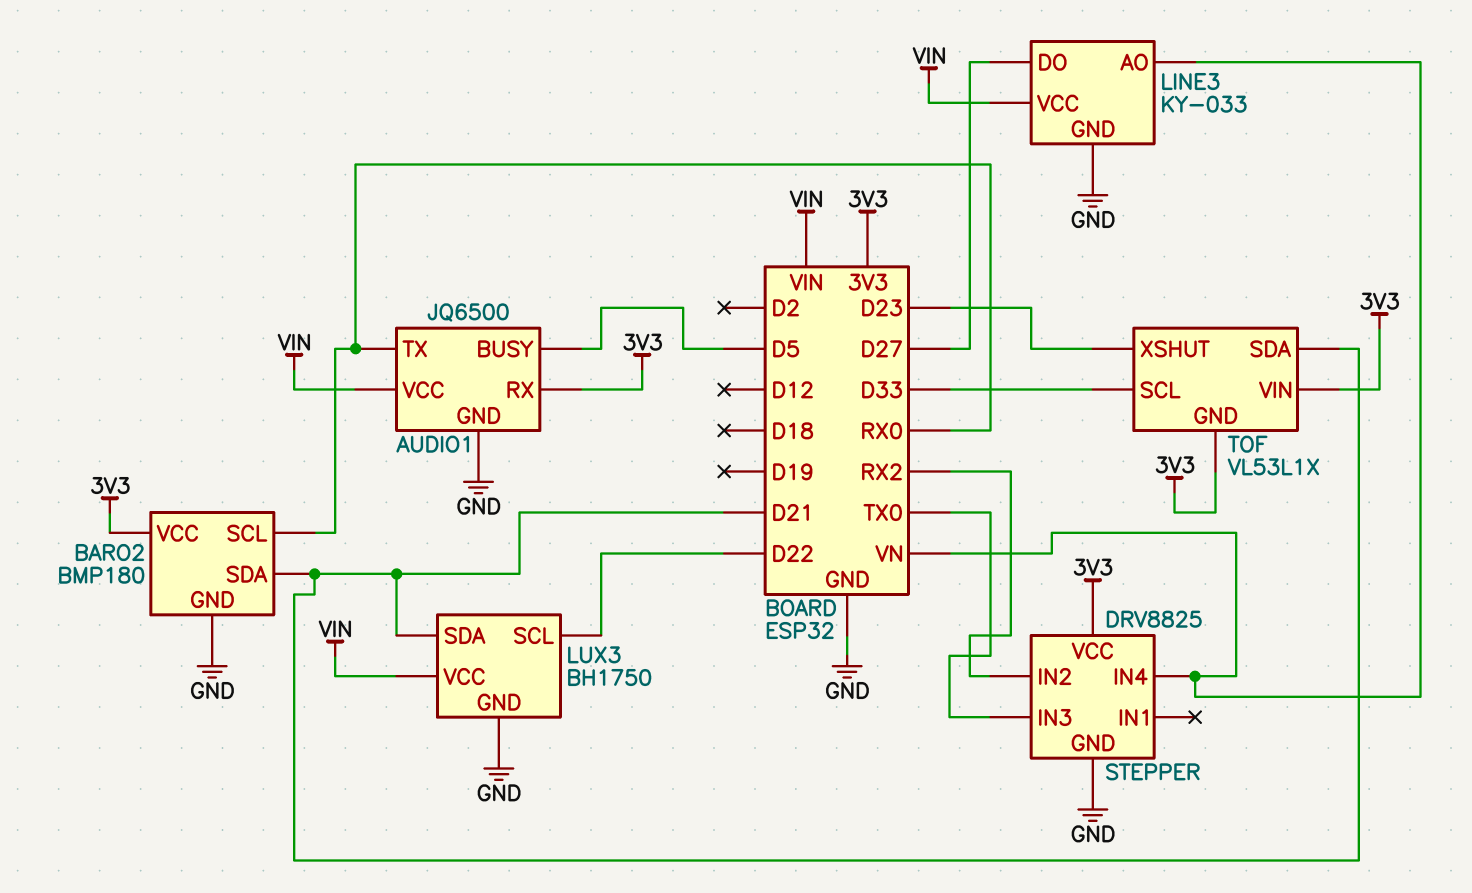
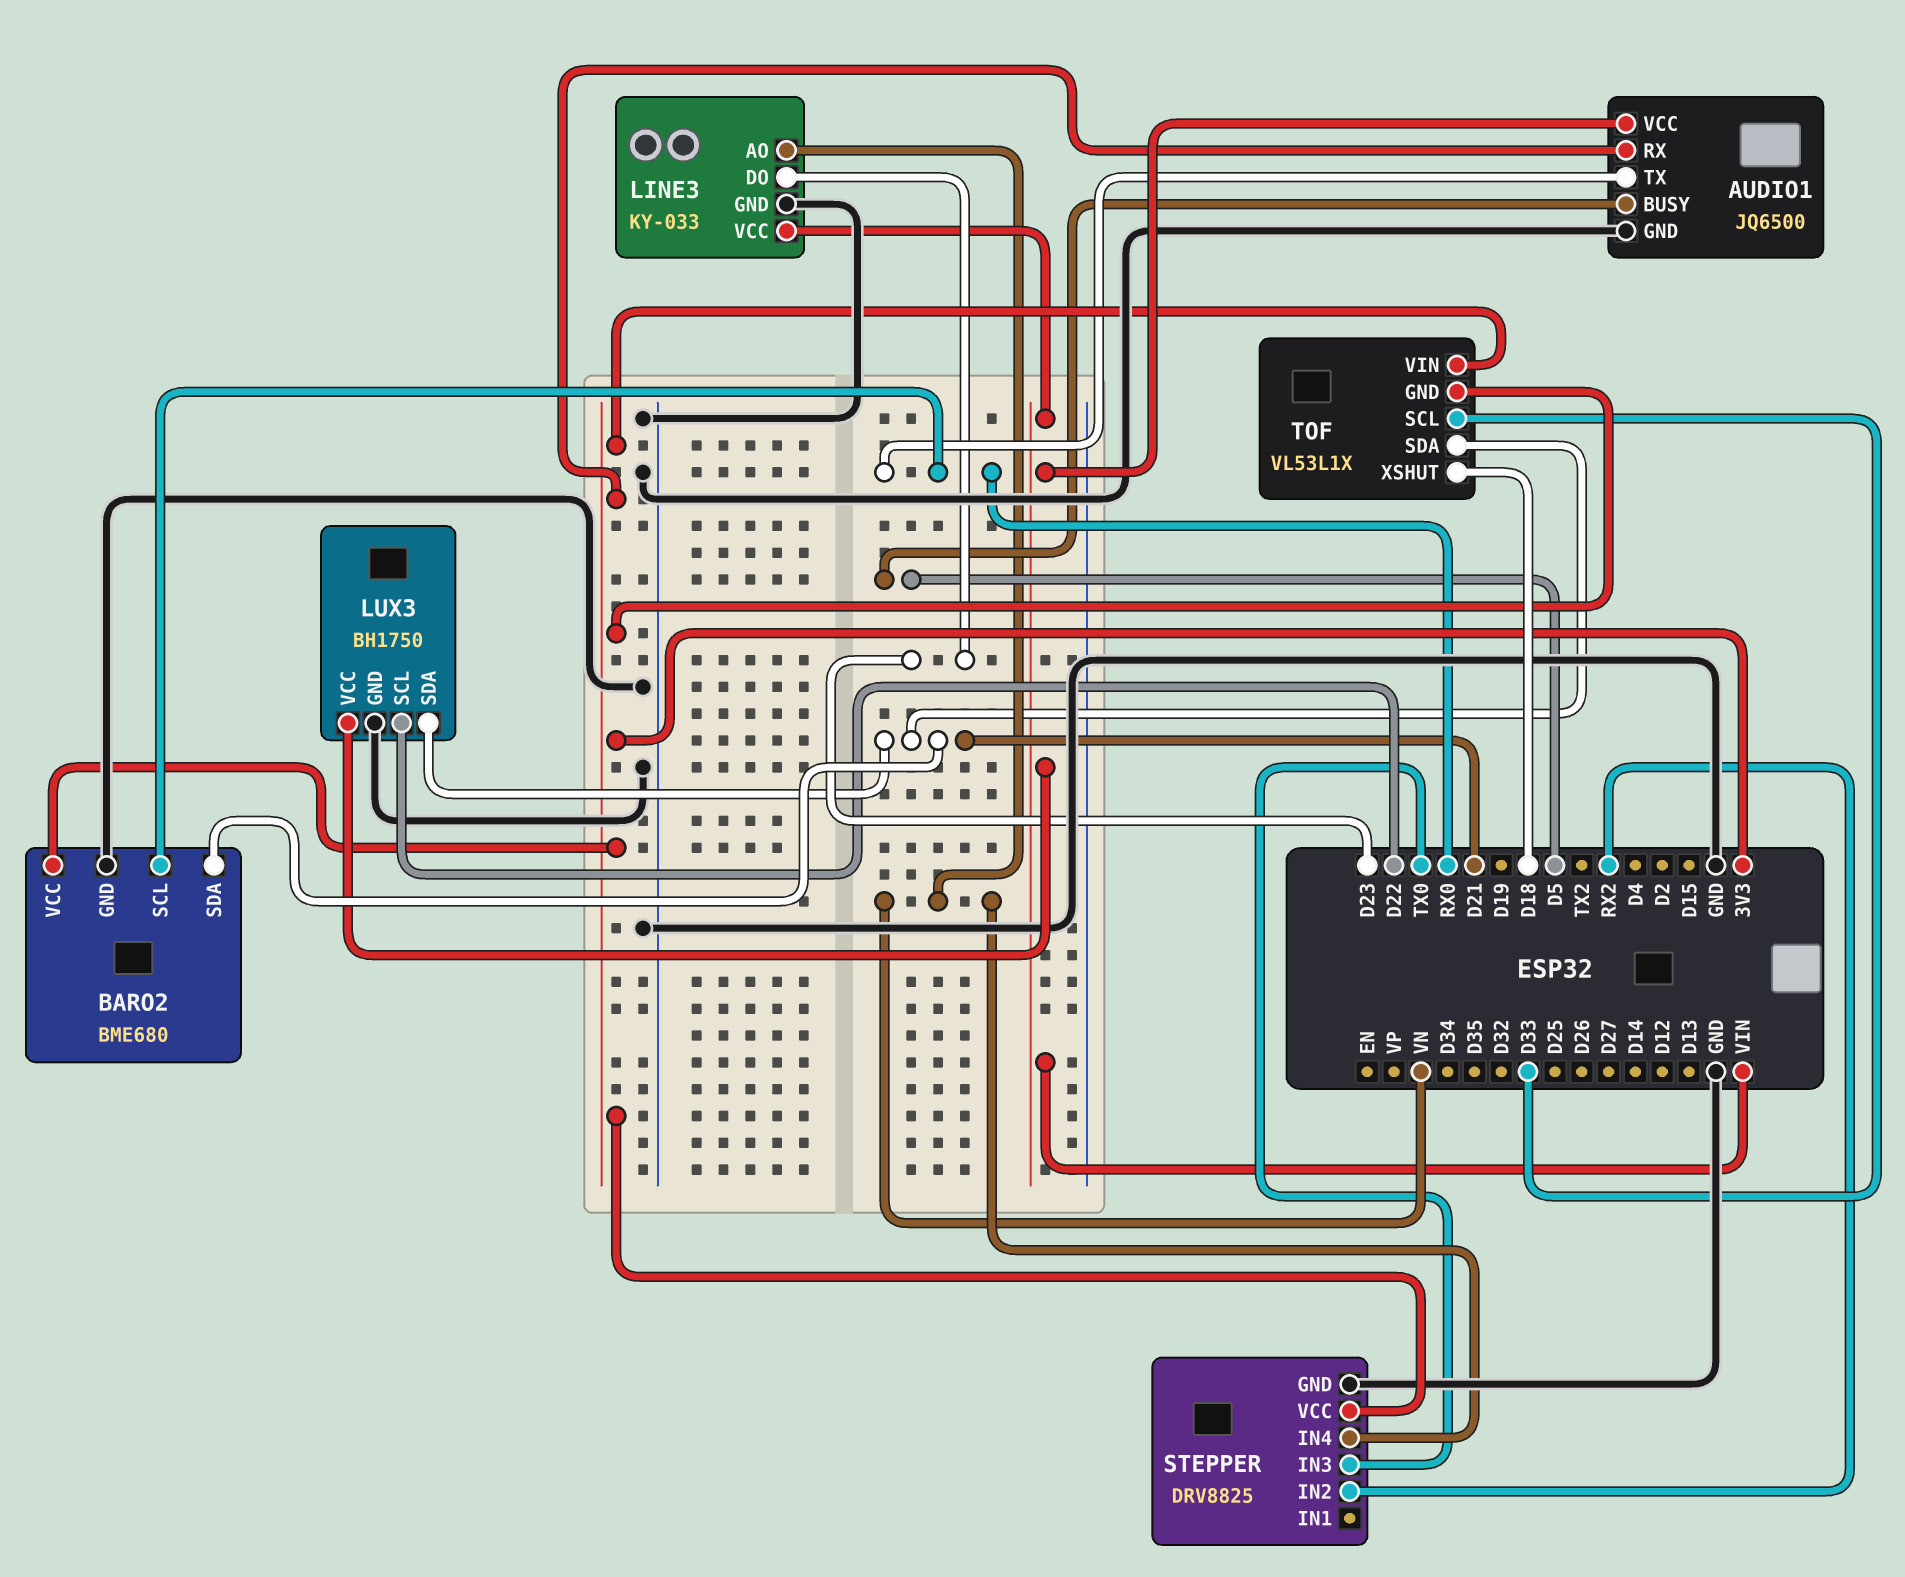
BARO2: BMP180 -> BME680
LINE3 pin DO: D27 -> D23
TOF pin XSHUT: D23 -> D18

